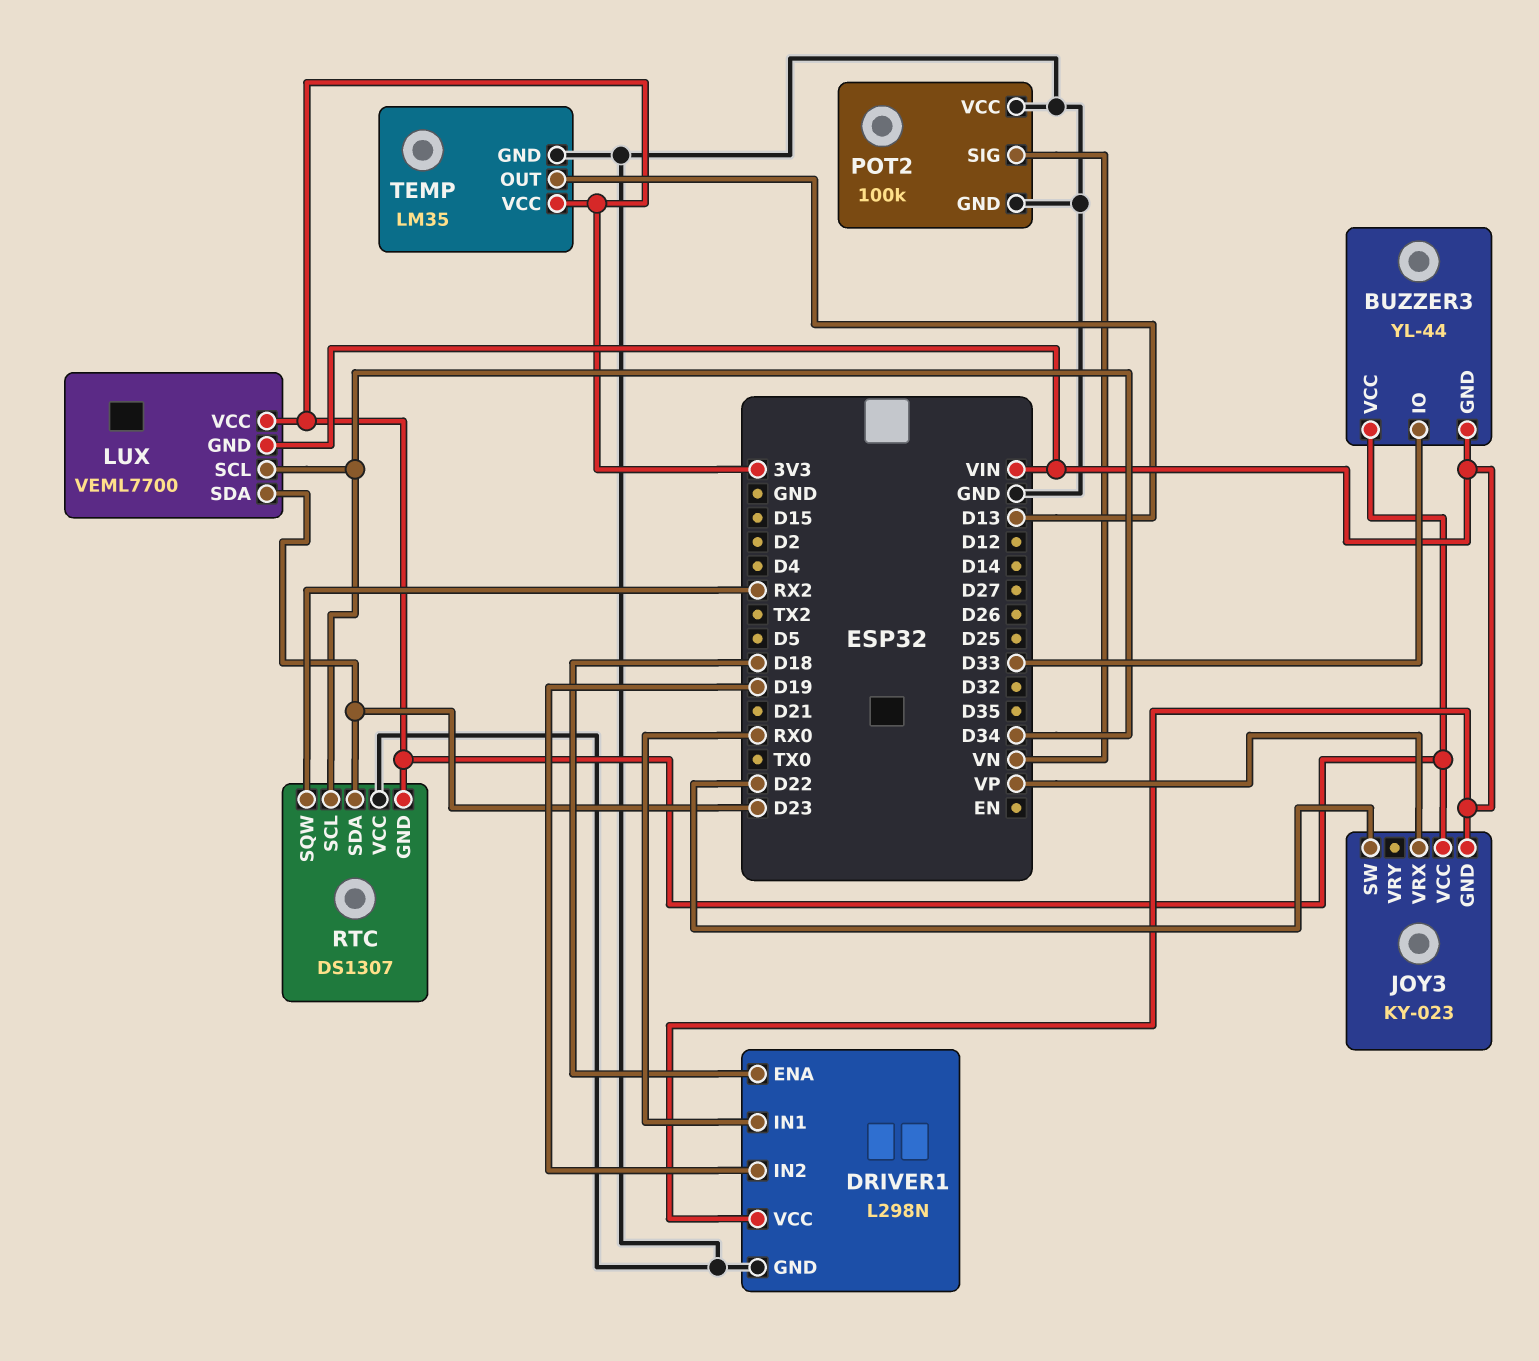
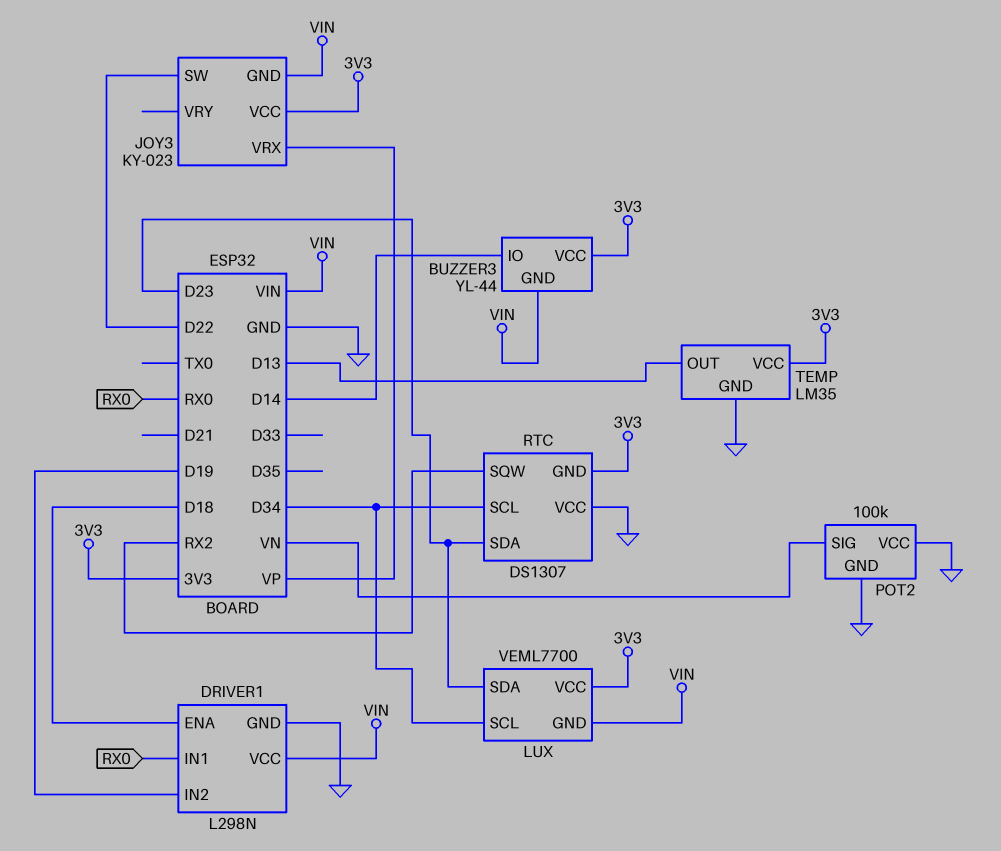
BUZZER3 pin IO: D33 -> D14

